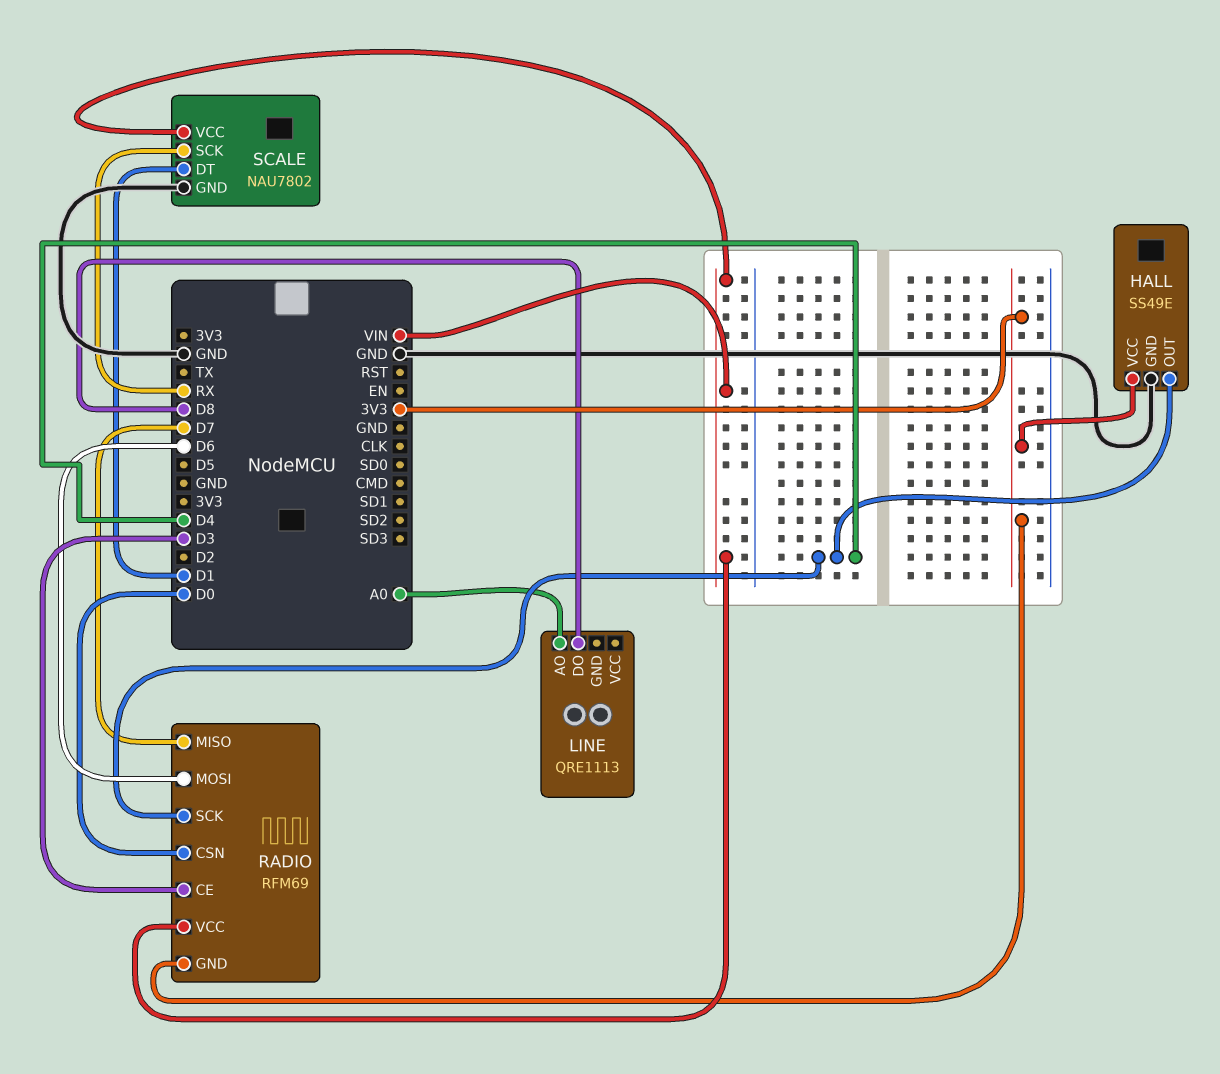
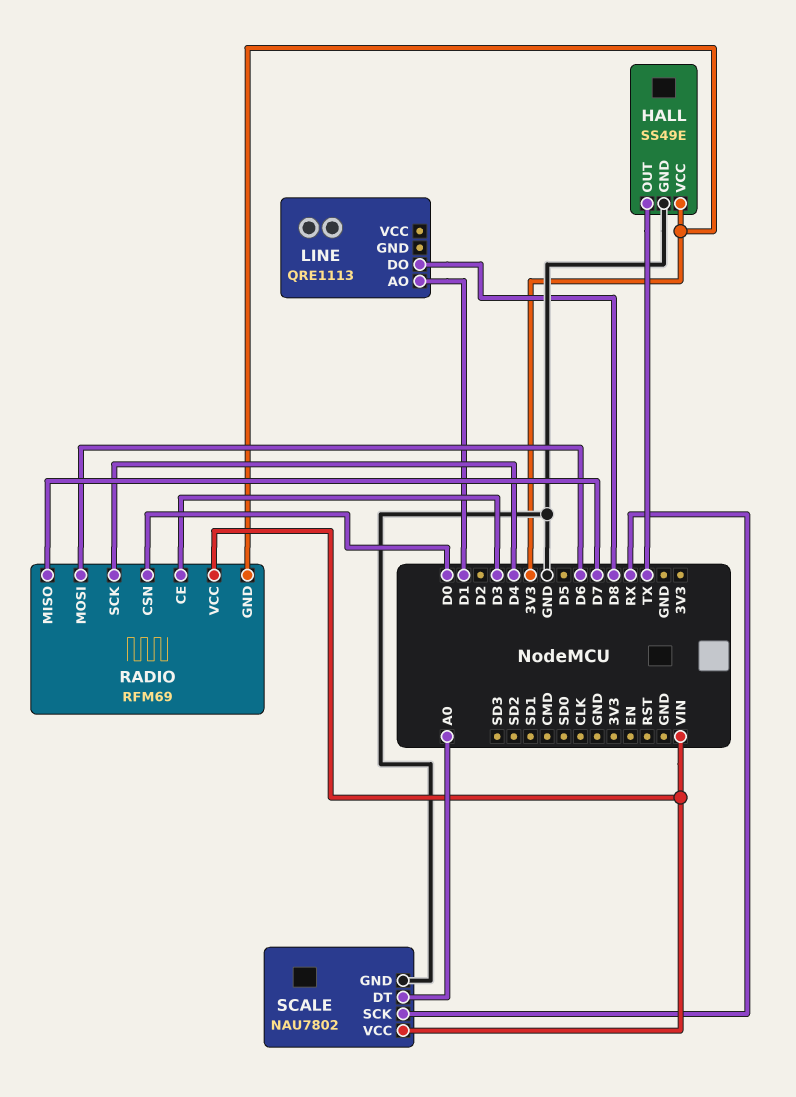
HALL pin OUT: D4 -> TX
LINE pin AO: A0 -> D1
SCALE pin DT: D1 -> A0

